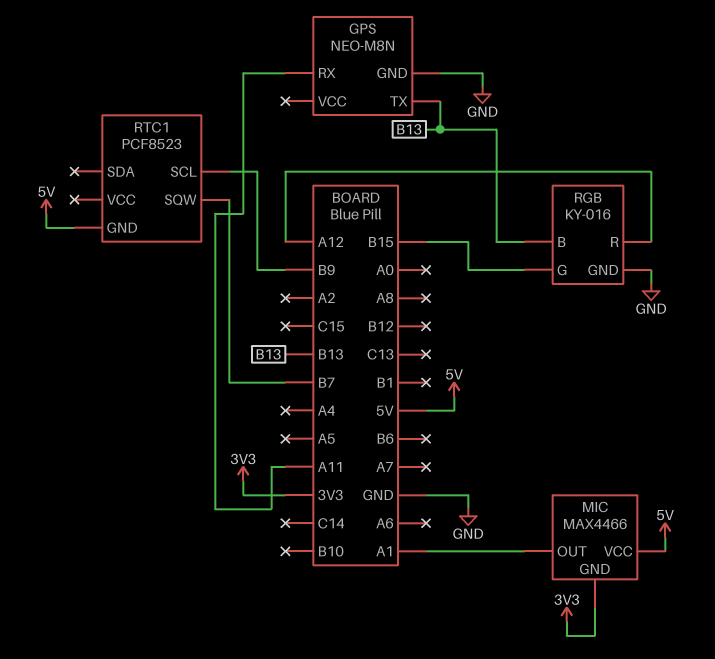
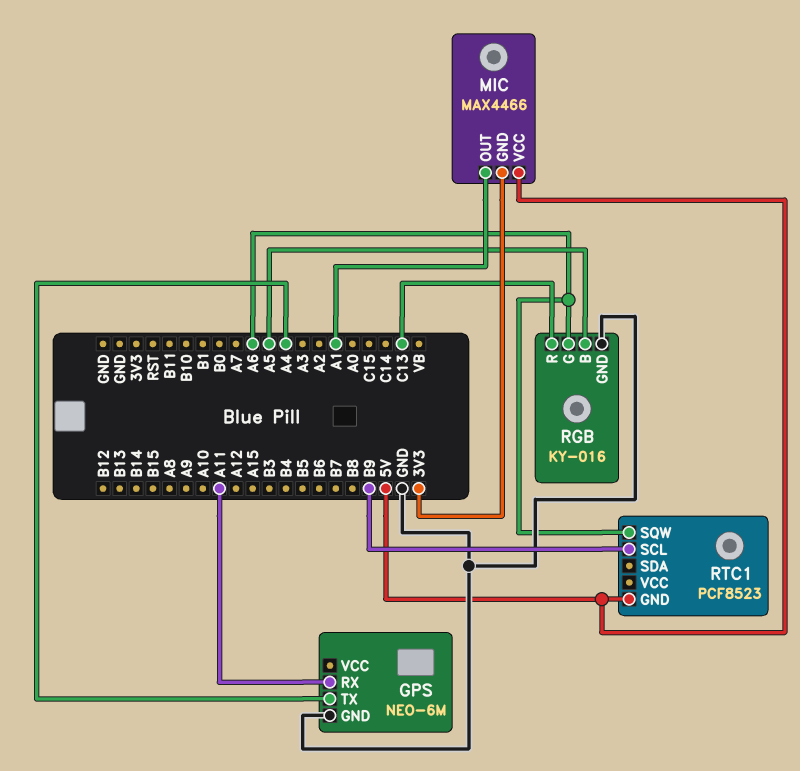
GPS: NEO-M8N -> NEO-6M
GPS pin TX: B13 -> A4
RGB pin B: B13 -> A5
RGB pin G: B15 -> A6
RGB pin R: A12 -> C13
RTC1 pin SQW: B7 -> A6

